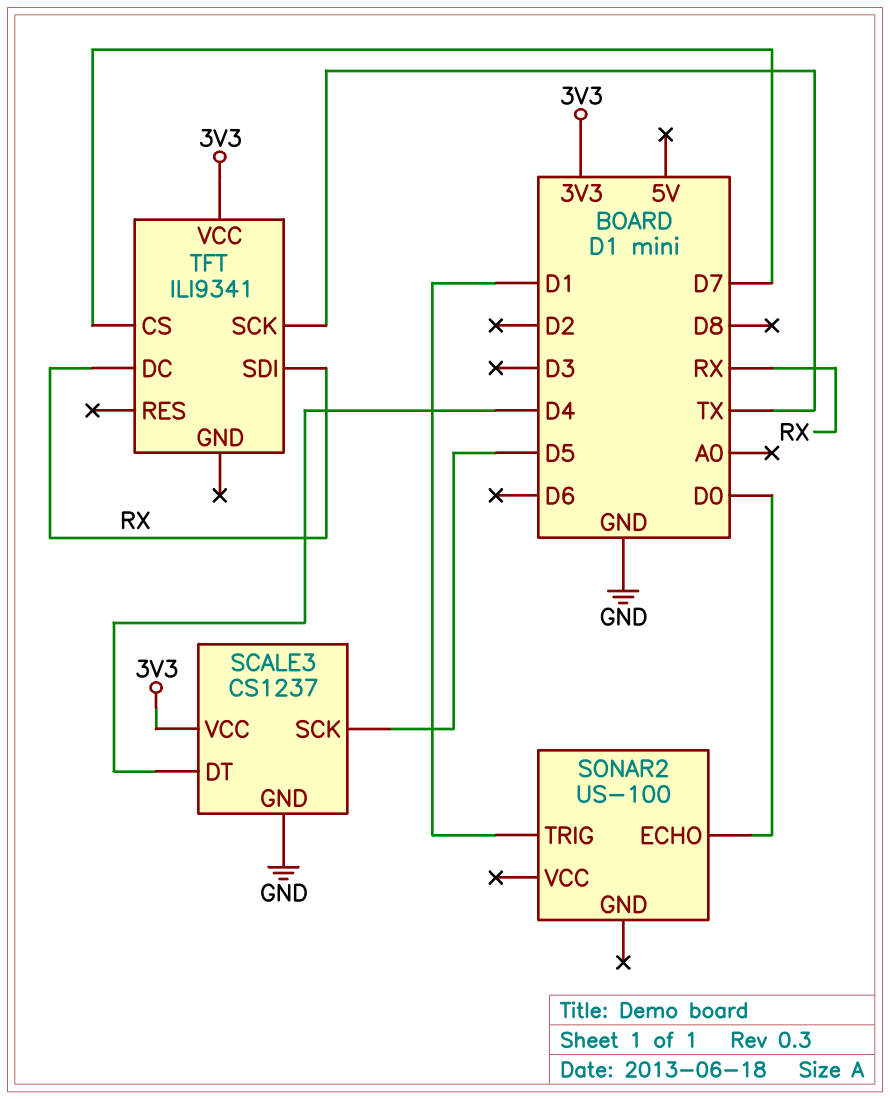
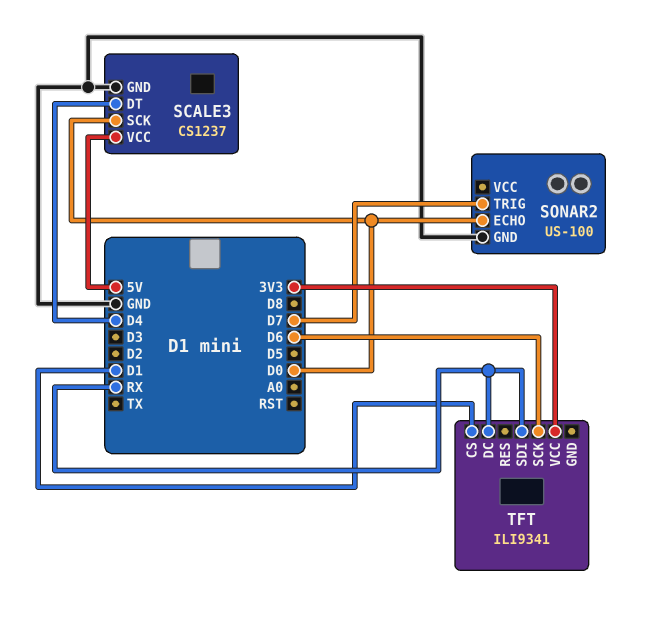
SCALE3 pin SCK: D5 -> D0
SCALE3 pin VCC: 3V3 -> 5V
SONAR2 pin GND: none -> GND
SONAR2 pin TRIG: D1 -> D7
TFT pin CS: D7 -> D1
TFT pin SCK: TX -> D6

